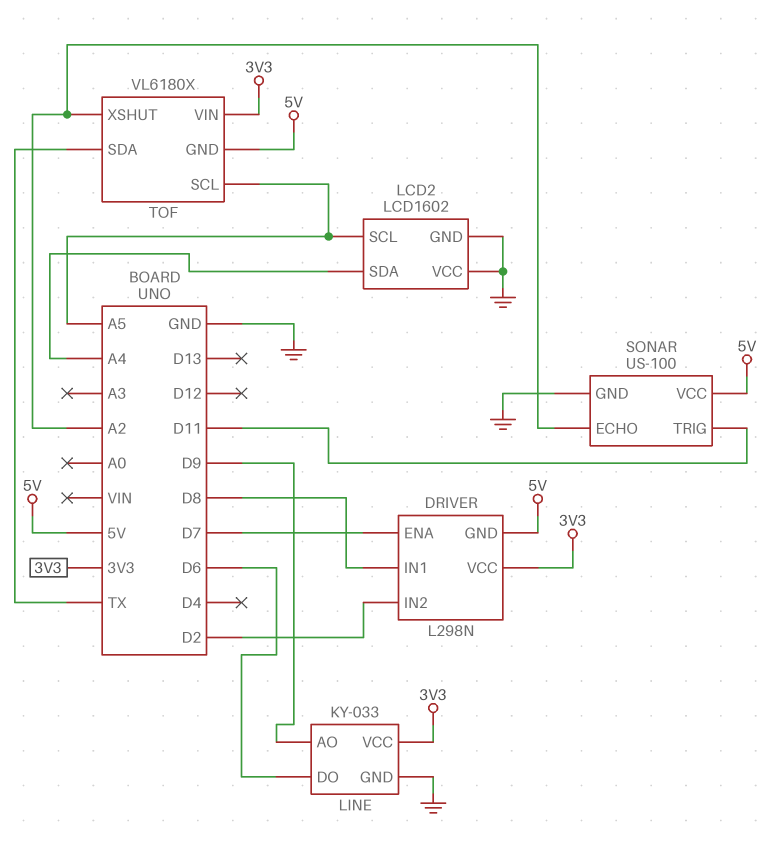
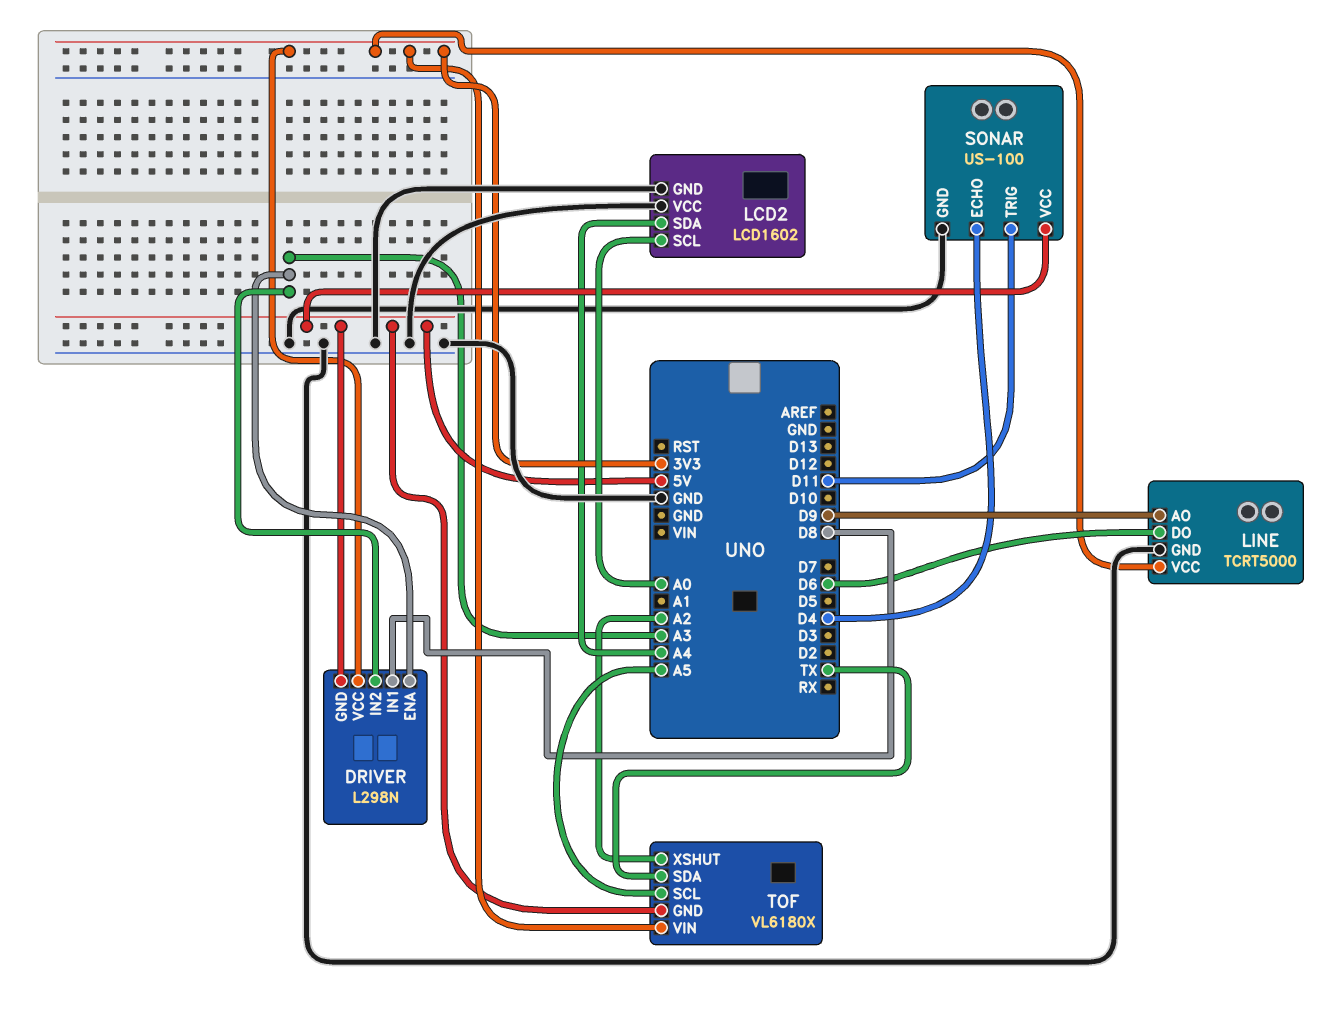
DRIVER pin ENA: D7 -> A3
DRIVER pin IN2: D2 -> A3
LCD2 pin SCL: A5 -> A0
LINE: KY-033 -> TCRT5000
SONAR pin ECHO: A2 -> D4

